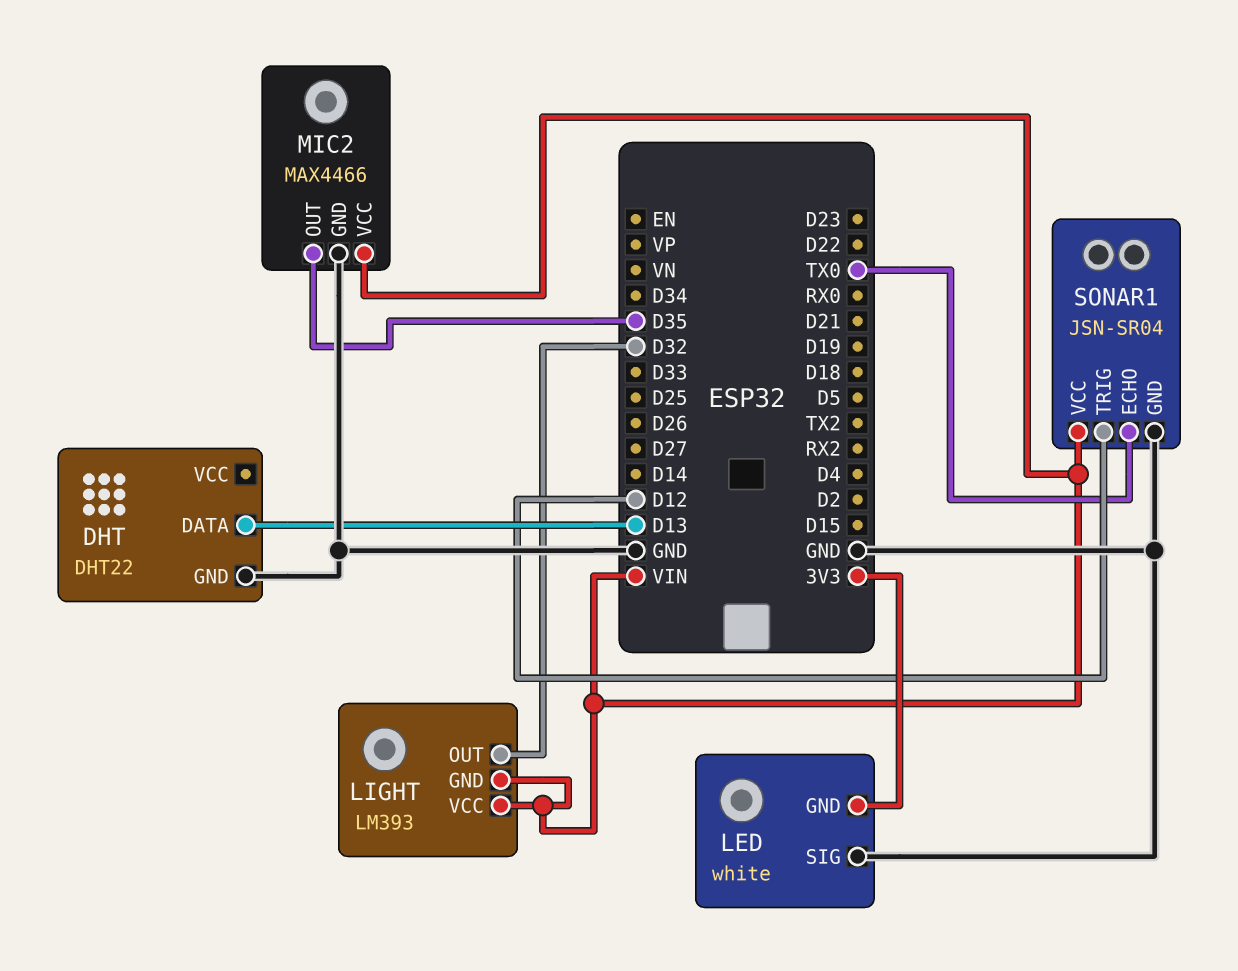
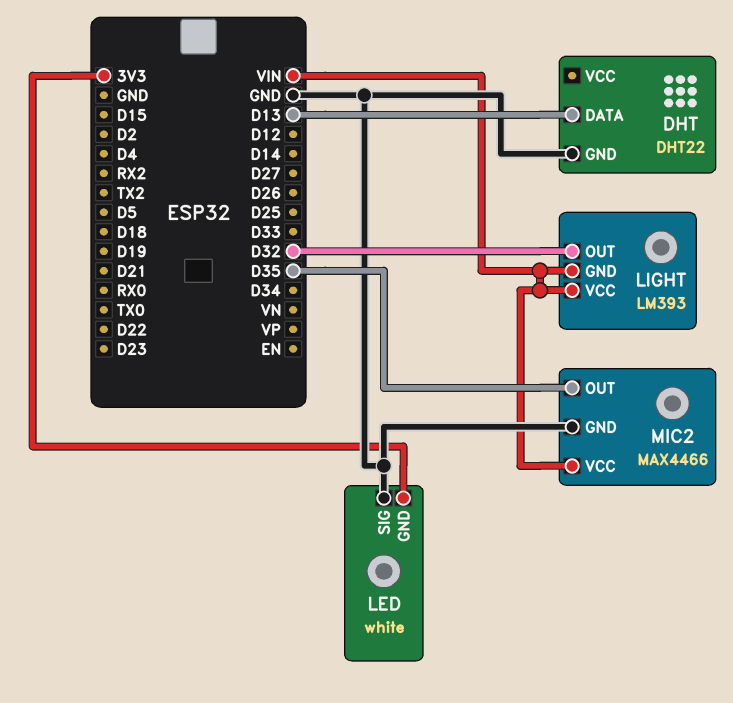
SONAR1: JSN-SR04 -> none
SONAR1 pin ECHO: TX0 -> none
SONAR1 pin GND: GND -> none
SONAR1 pin TRIG: D12 -> none
SONAR1 pin VCC: VIN -> none

